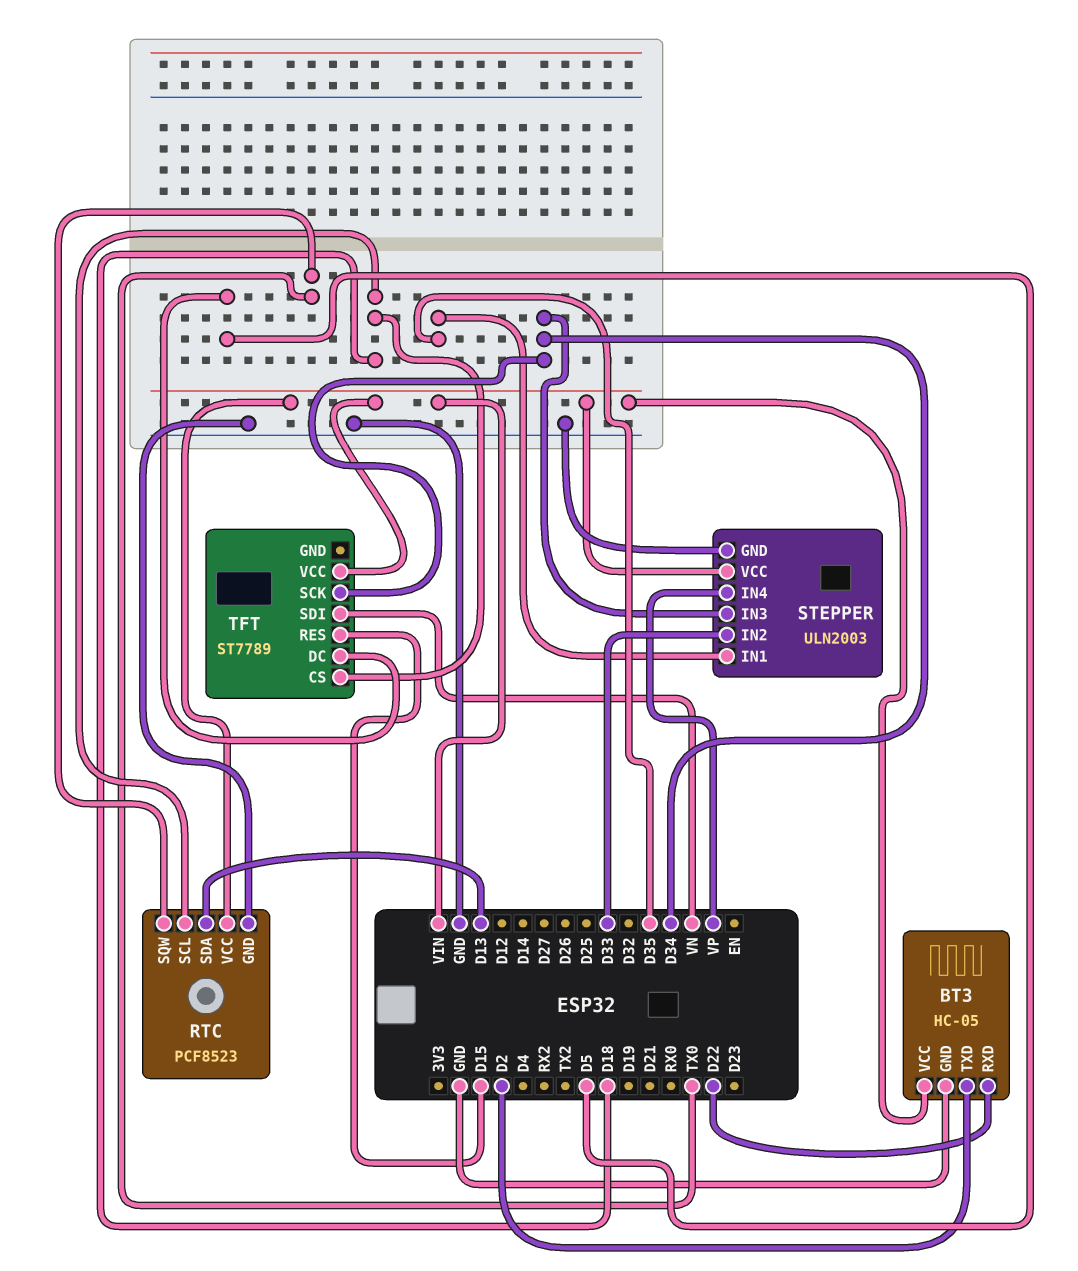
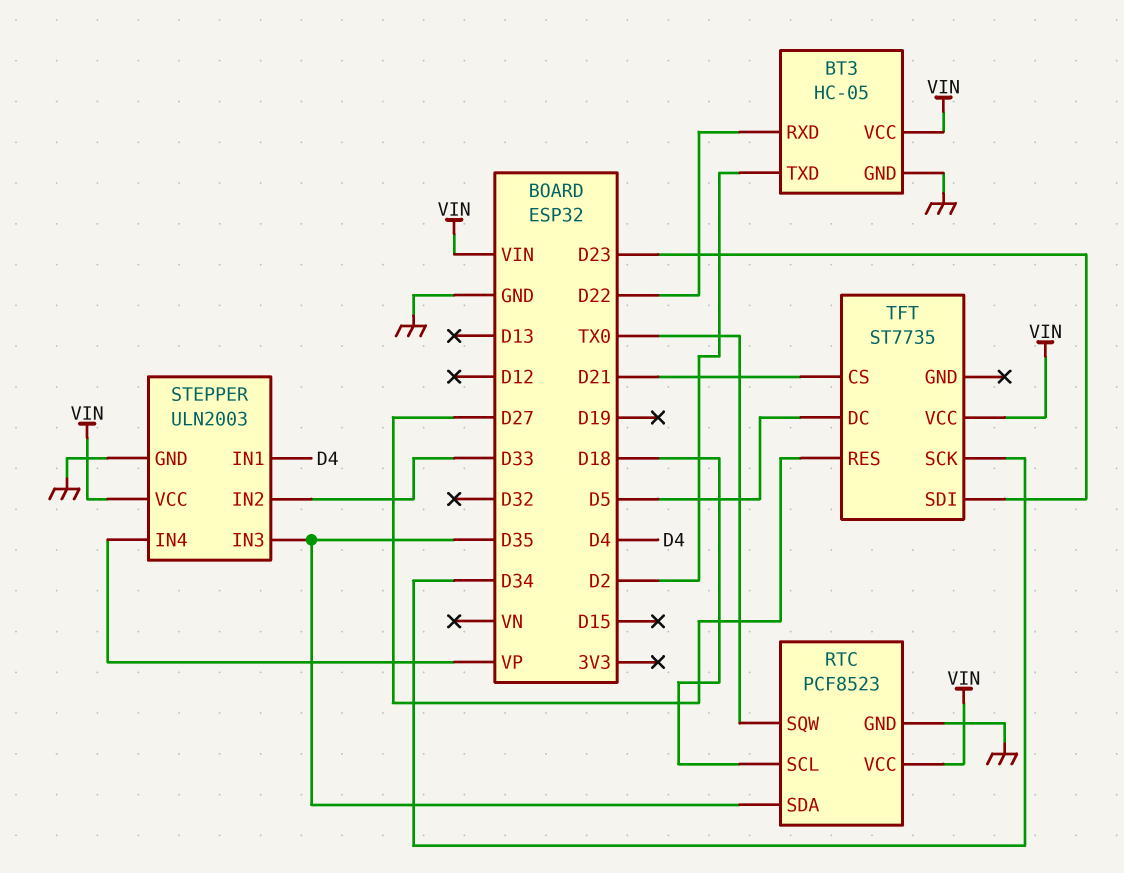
RTC pin SDA: D13 -> D35
STEPPER pin IN1: D35 -> D4
STEPPER pin IN3: D34 -> D35
TFT: ST7789 -> ST7735
TFT pin CS: D18 -> D21
TFT pin RES: D15 -> D27
TFT pin SDI: VN -> D23

